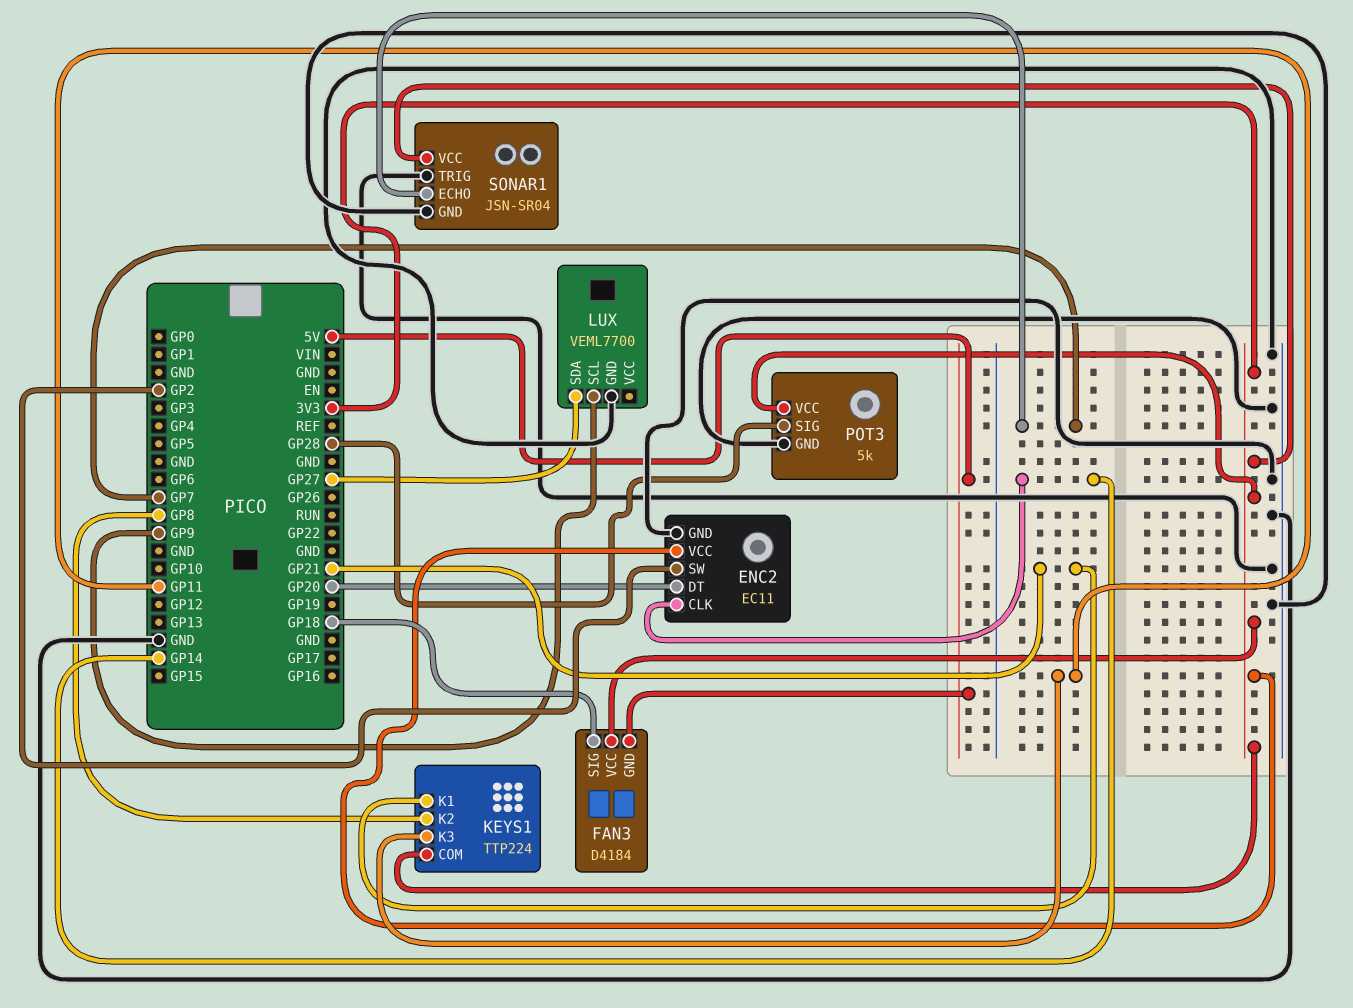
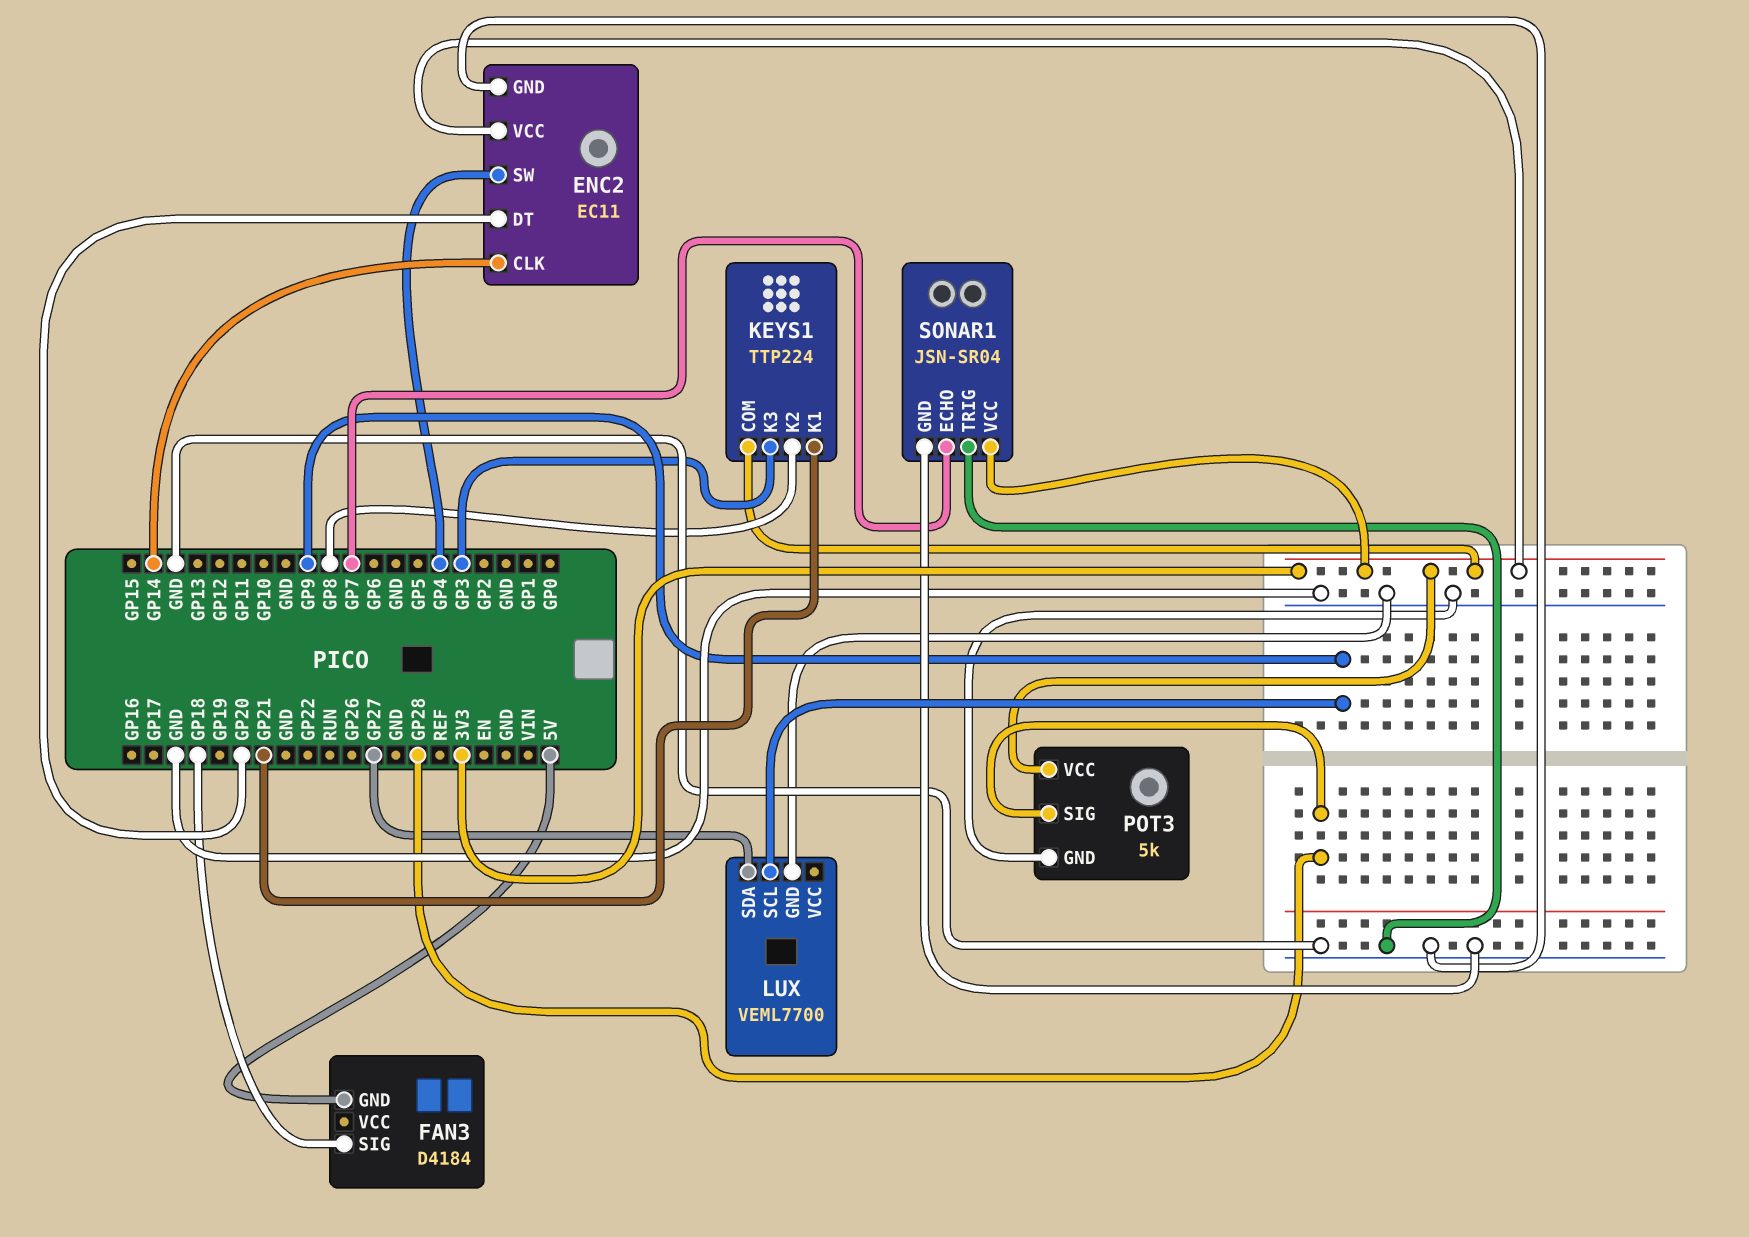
ENC2 pin SW: GP2 -> GP4
FAN3 pin VCC: 3V3 -> none
KEYS1 pin K3: GP11 -> GP3

